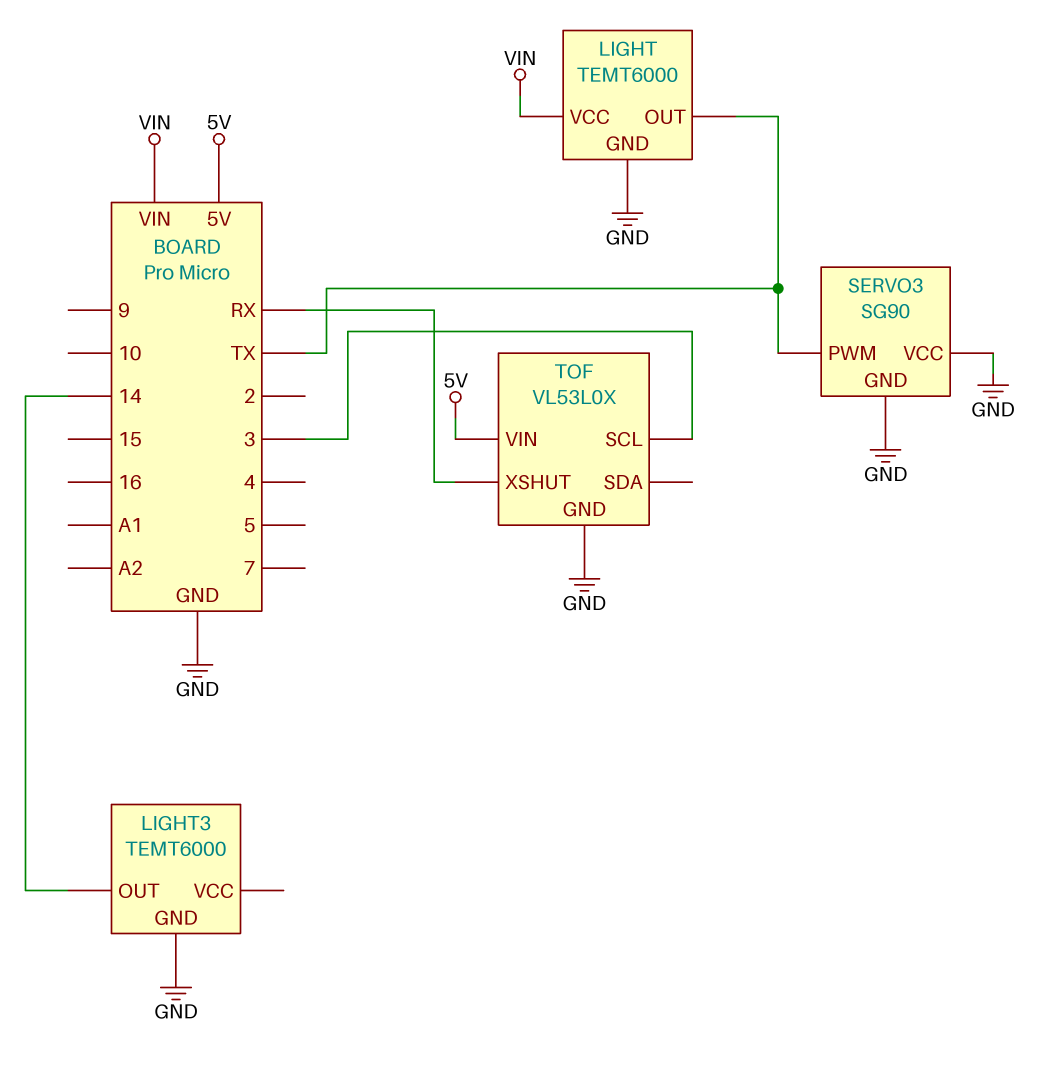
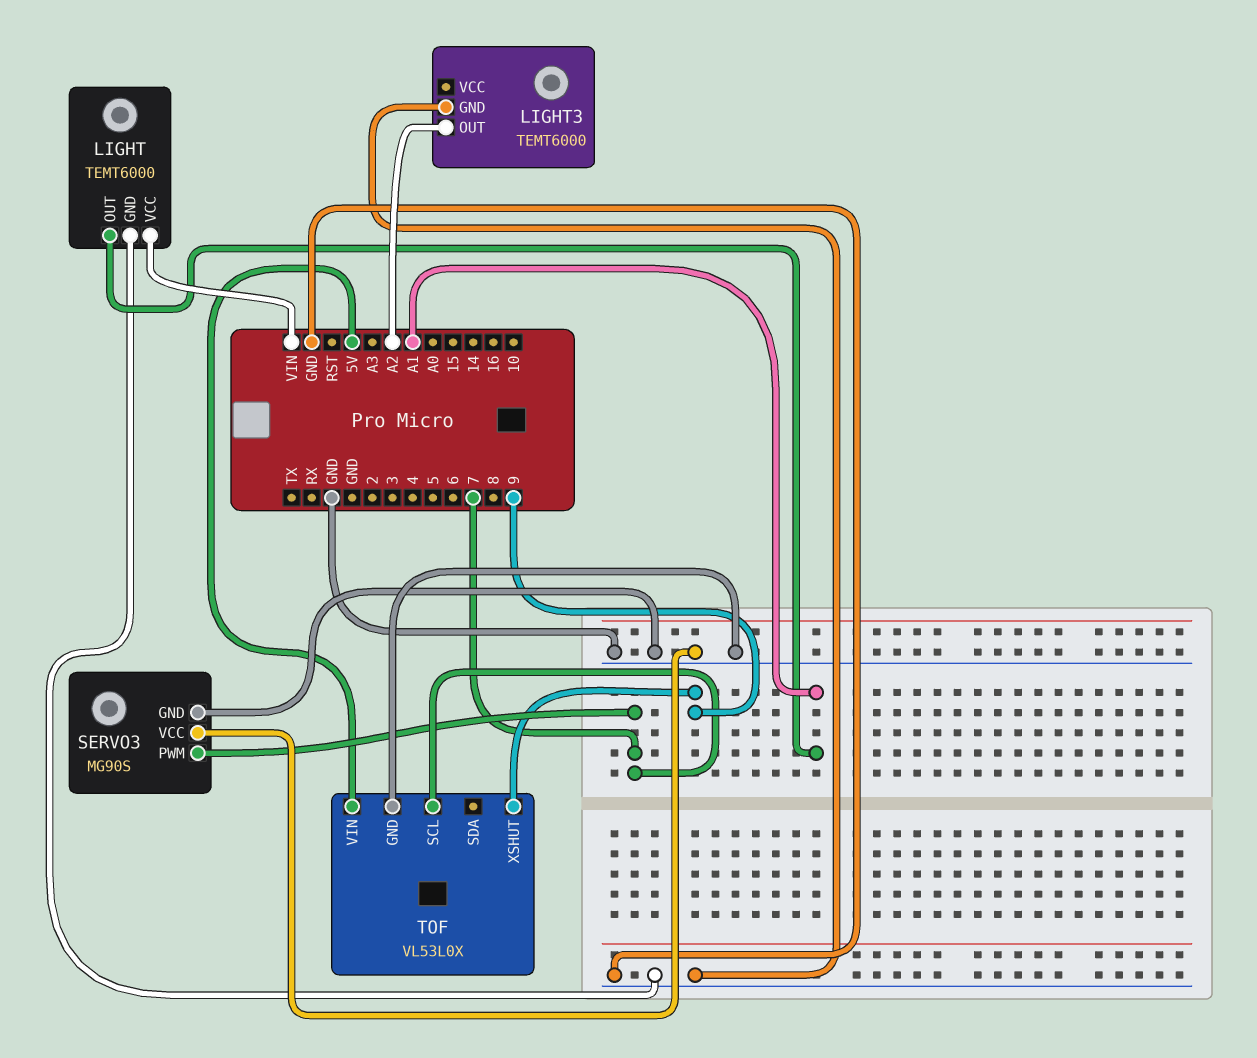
LIGHT pin OUT: TX -> A1
LIGHT3 pin OUT: 14 -> A2
SERVO3: SG90 -> MG90S
SERVO3 pin PWM: TX -> 7
TOF pin SCL: 3 -> 7
TOF pin XSHUT: RX -> 9

